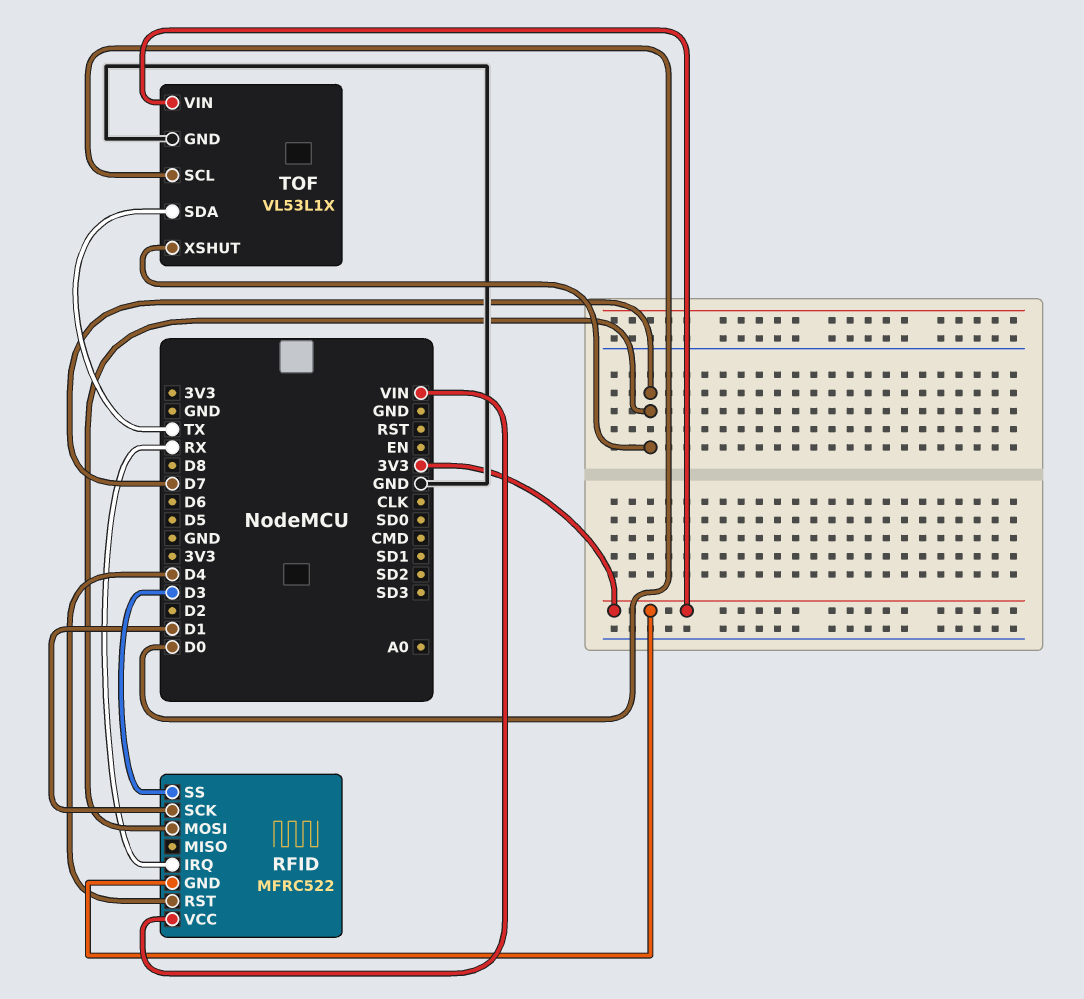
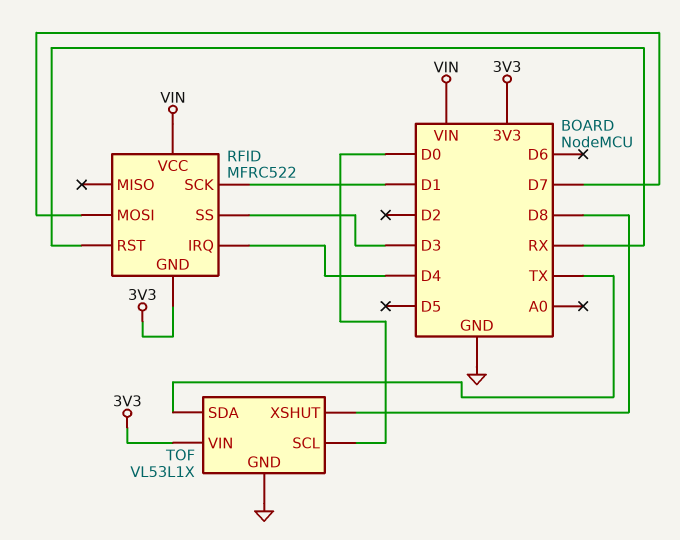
RFID pin IRQ: RX -> D4
RFID pin RST: D4 -> RX
TOF pin XSHUT: D7 -> D8

